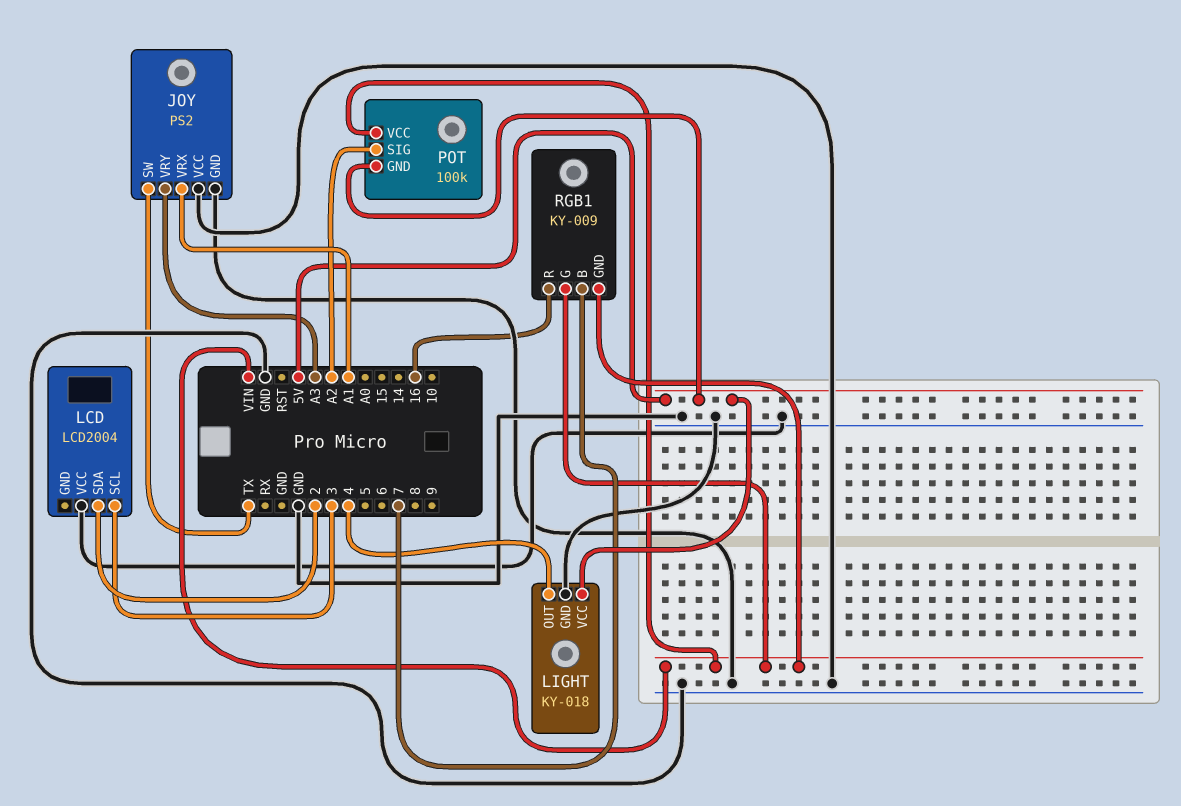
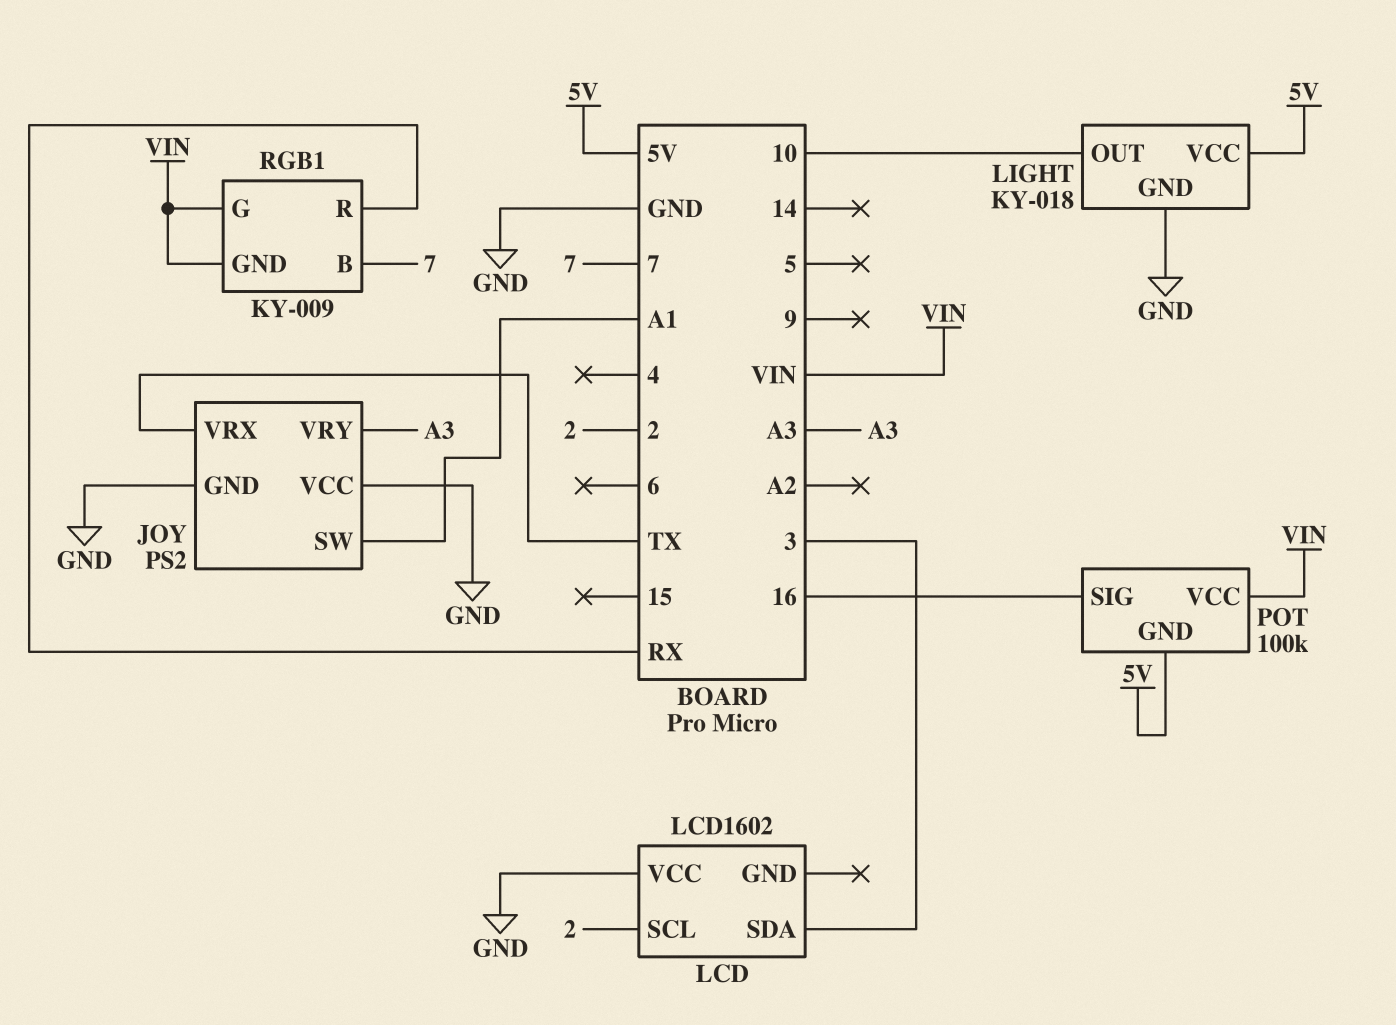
JOY pin SW: TX -> A1
JOY pin VRX: A1 -> TX
LCD: LCD2004 -> LCD1602
LCD pin SCL: 3 -> 2
LCD pin SDA: 2 -> 3
LIGHT pin OUT: 4 -> 10
POT pin SIG: A2 -> 16
RGB1 pin R: 16 -> RX

